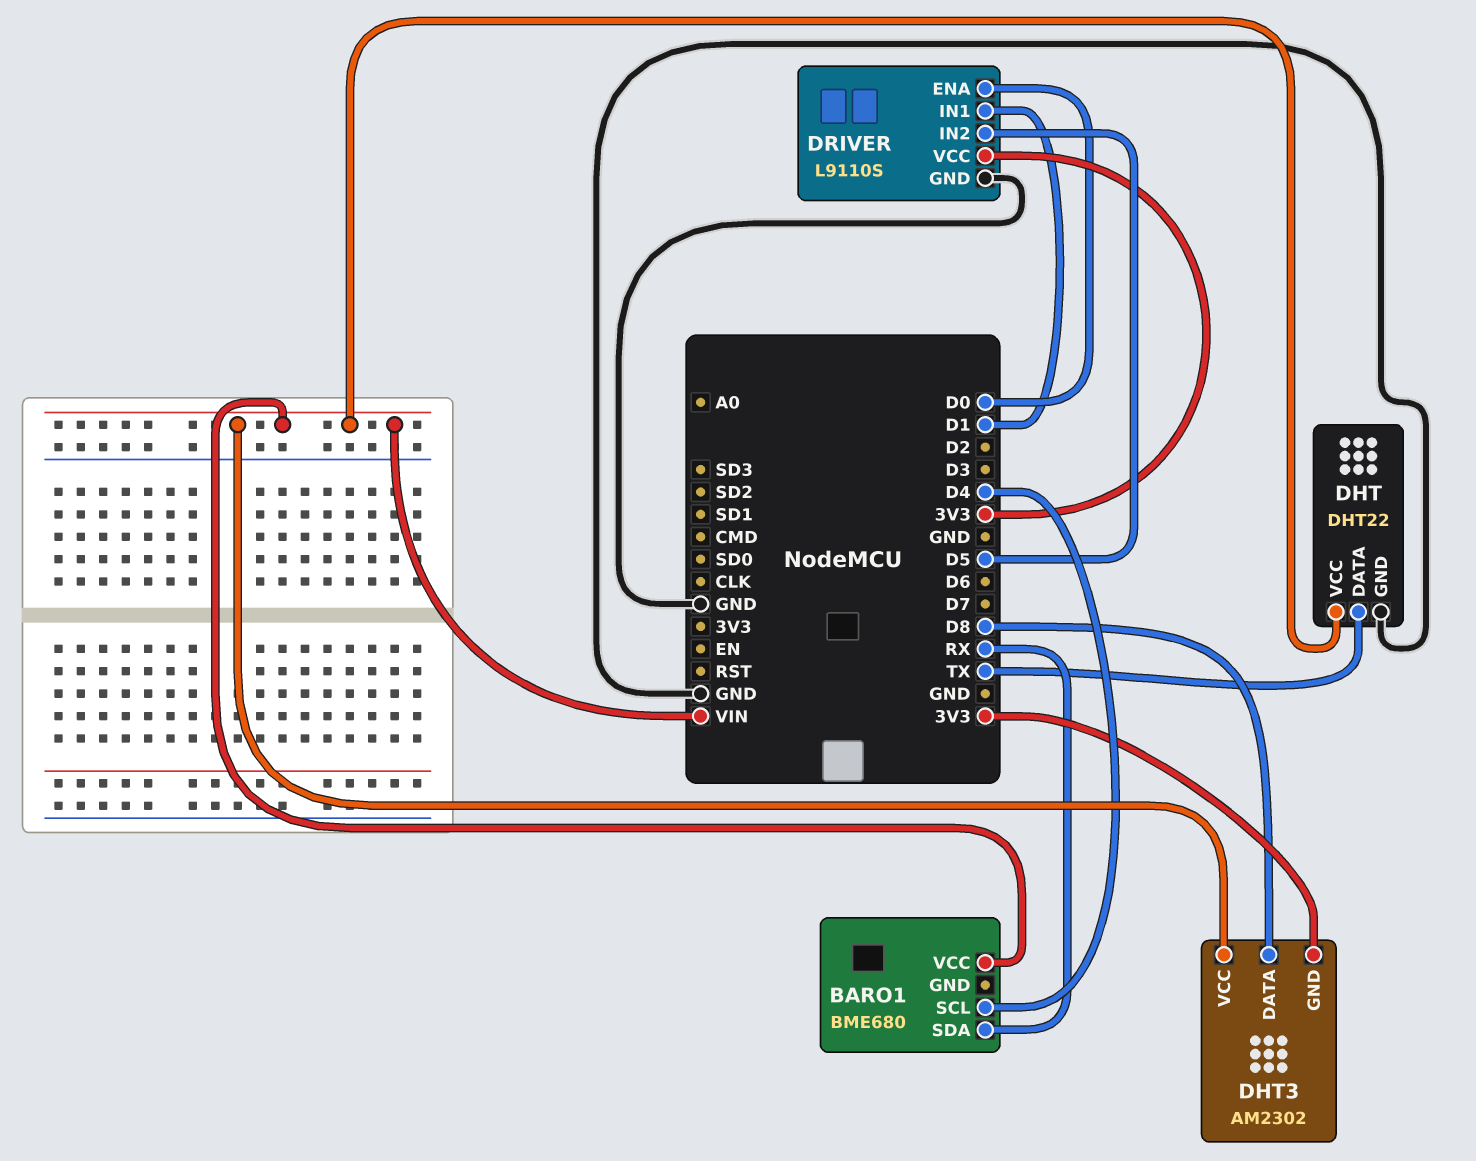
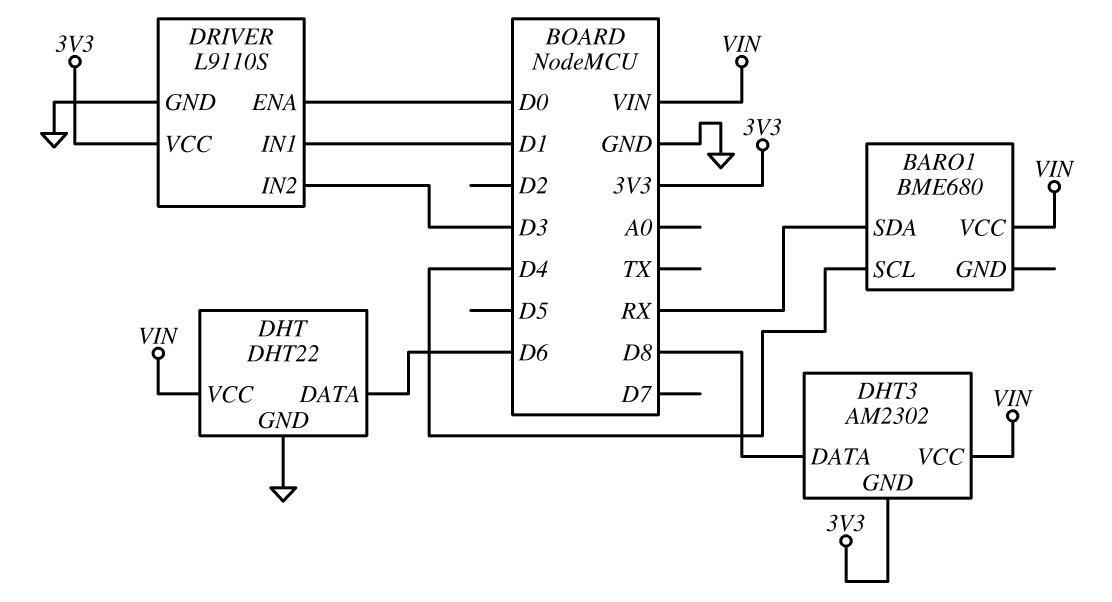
DHT pin DATA: TX -> D6
DRIVER pin IN2: D5 -> D3

